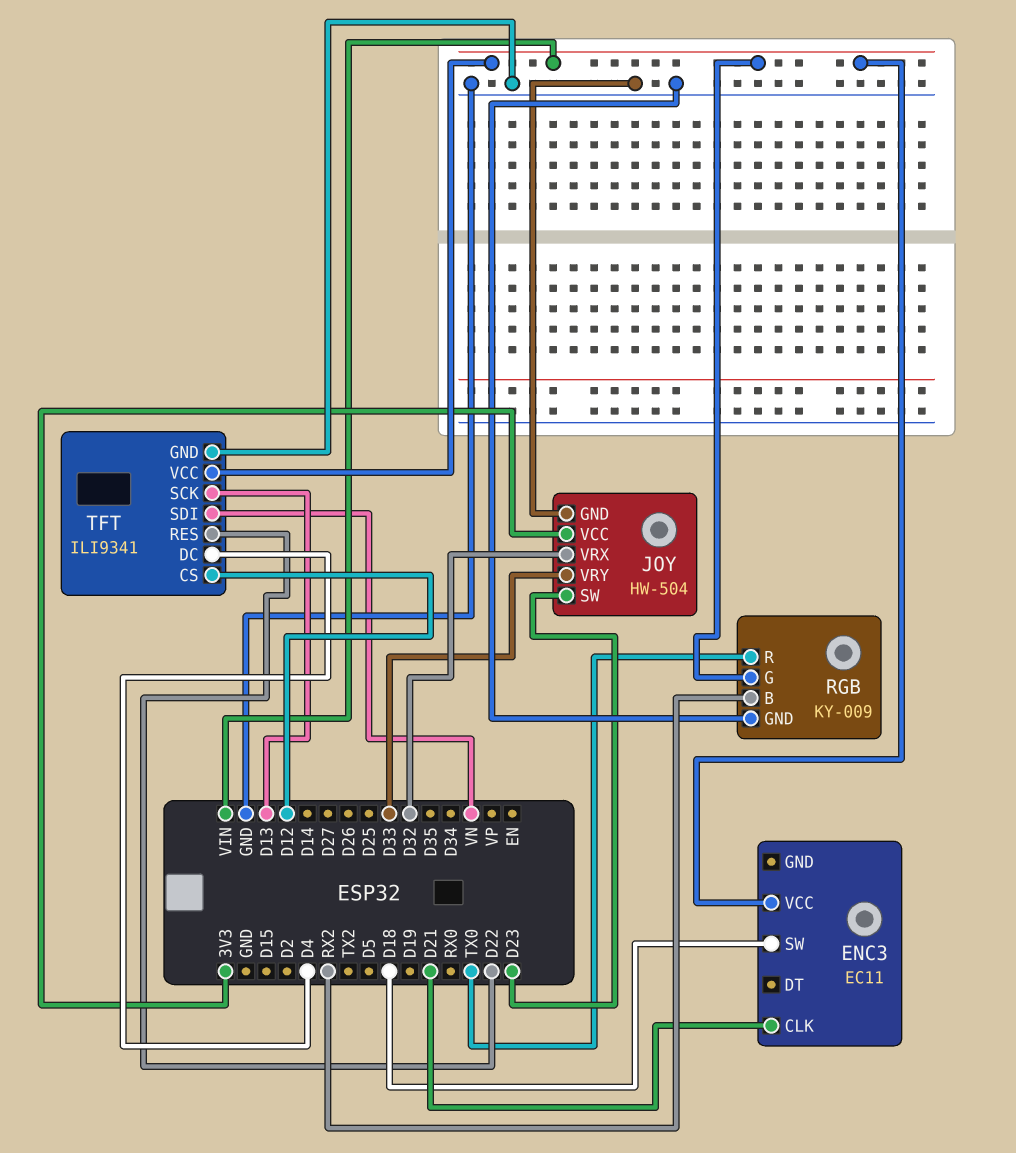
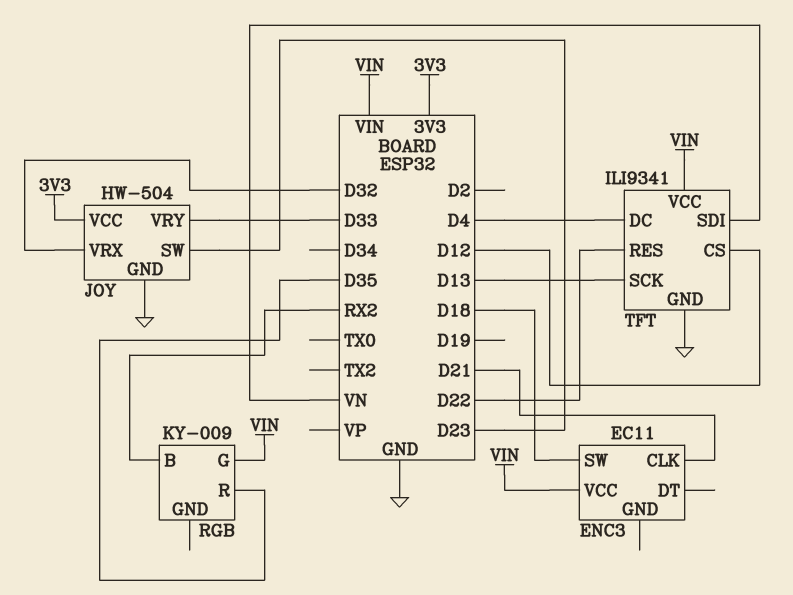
RGB pin GND: GND -> none
RGB pin R: TX0 -> D35

